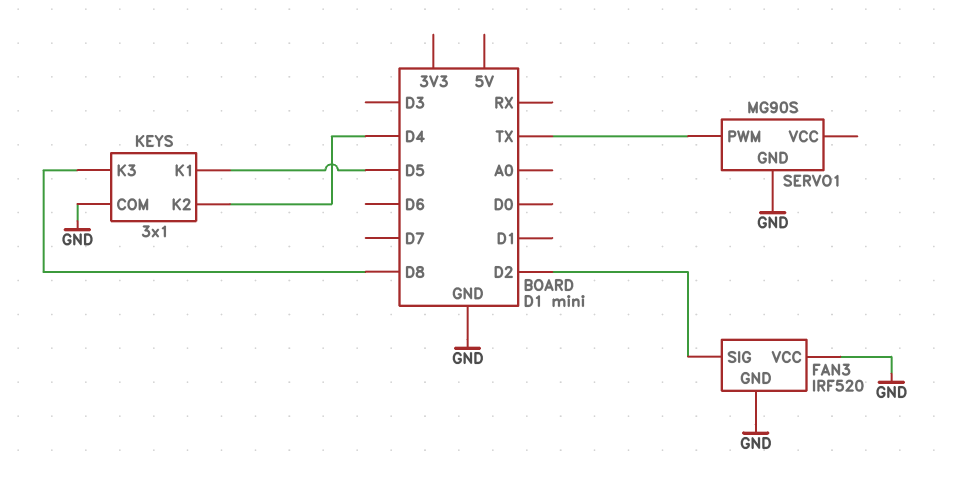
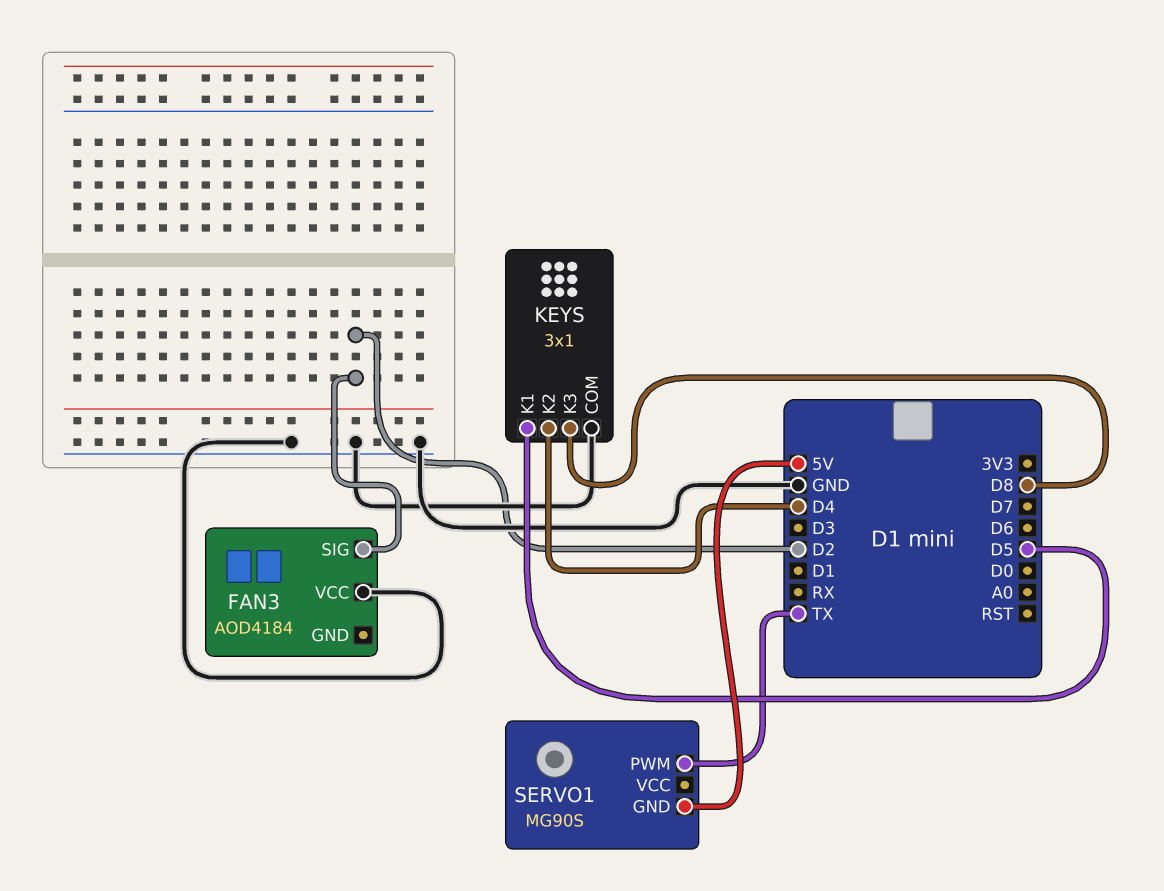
FAN3: IRF520 -> AOD4184
FAN3 pin GND: GND -> none
SERVO1 pin GND: GND -> 5V

